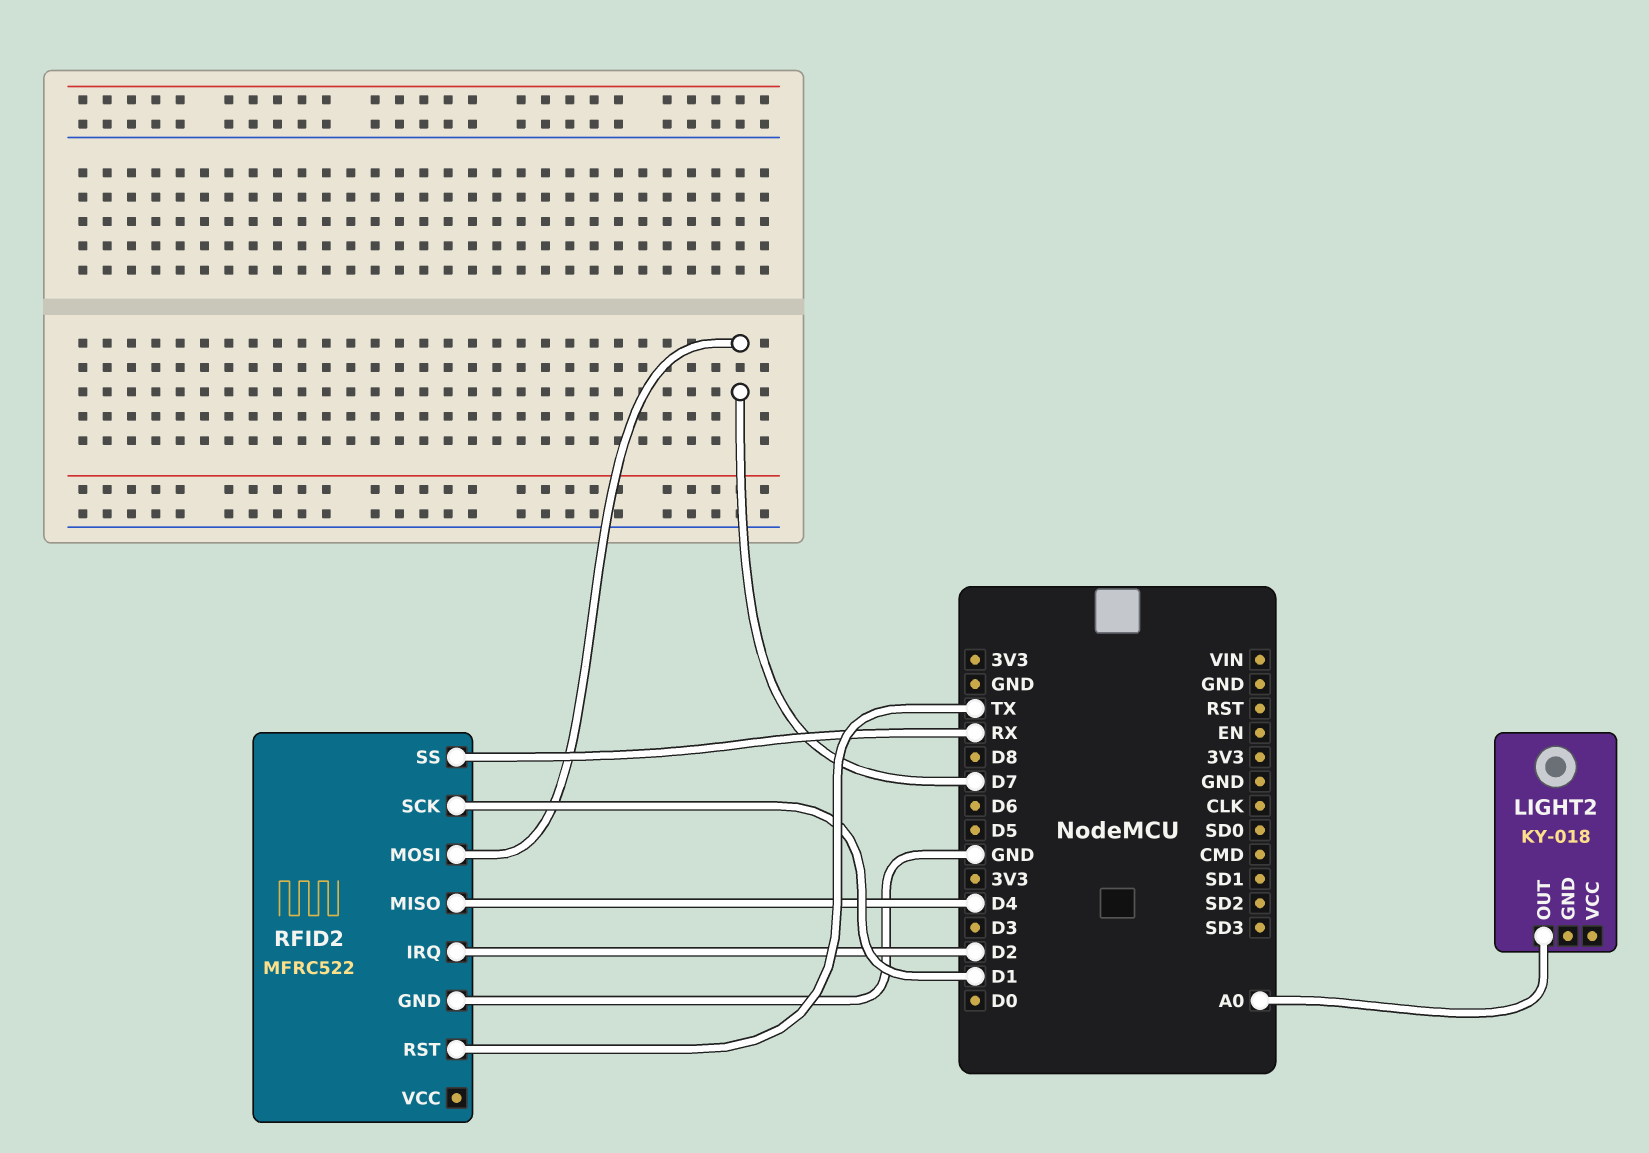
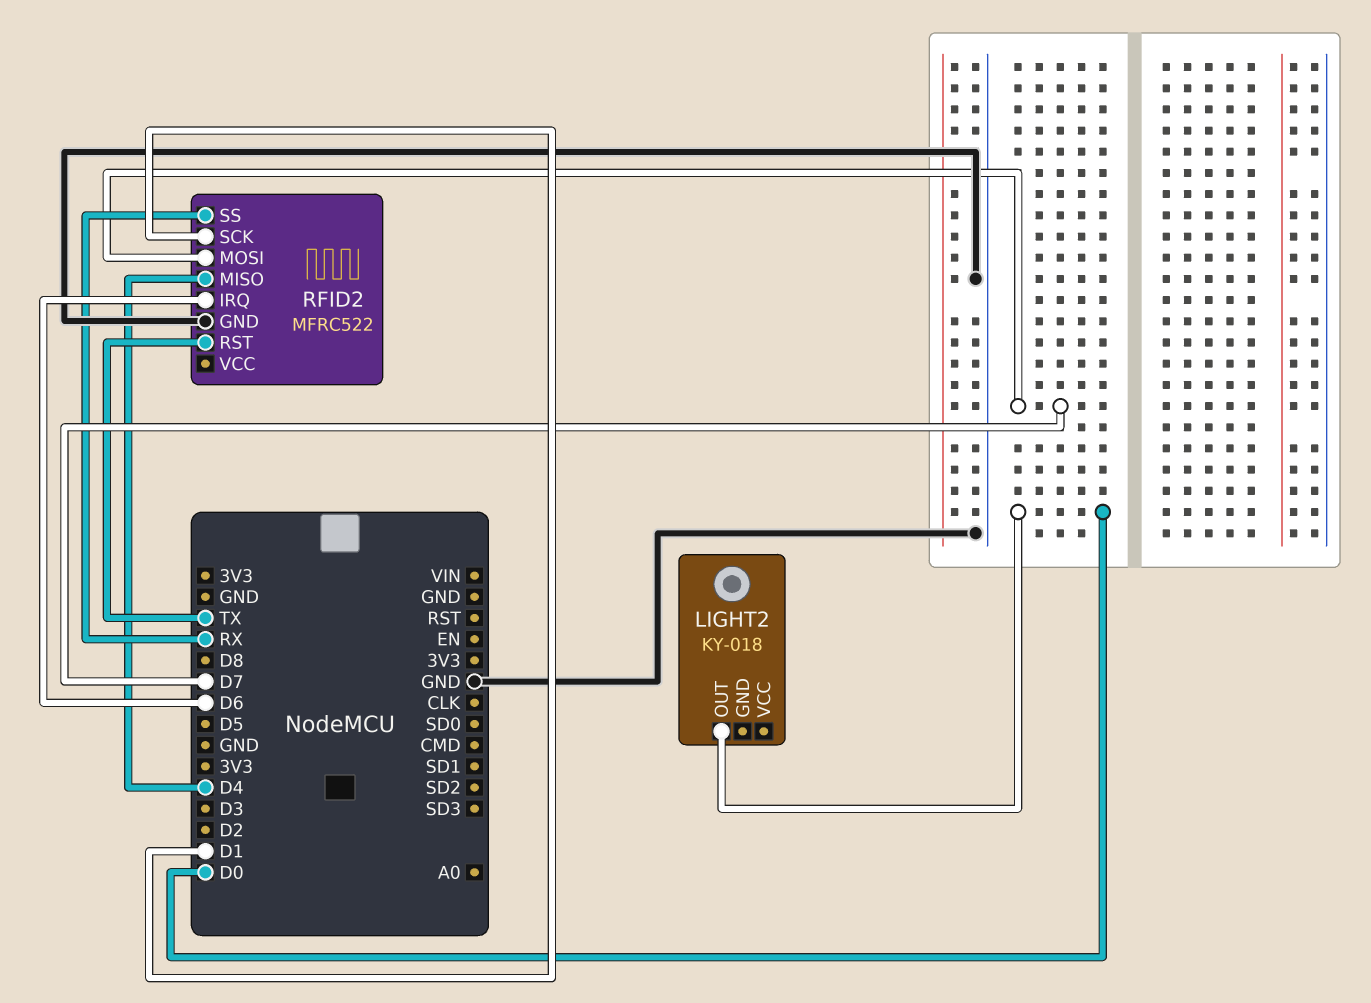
LIGHT2 pin OUT: A0 -> D0
RFID2 pin IRQ: D2 -> D6

